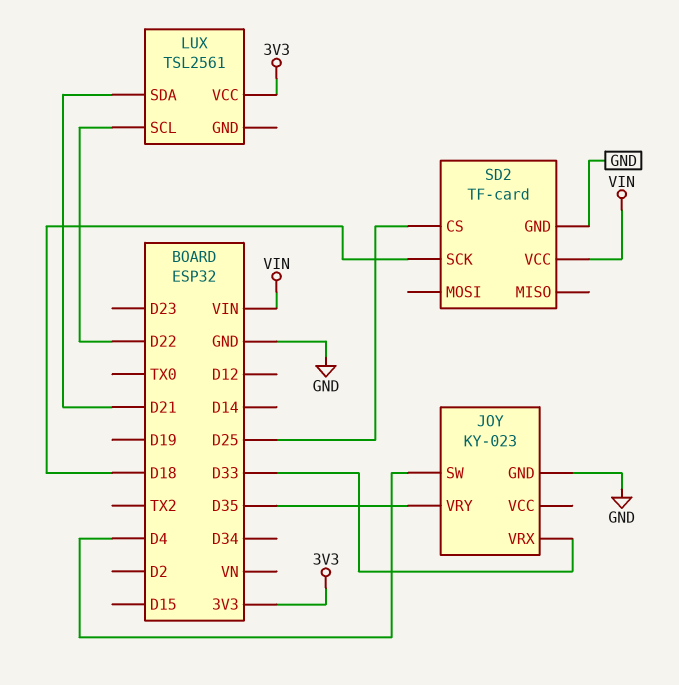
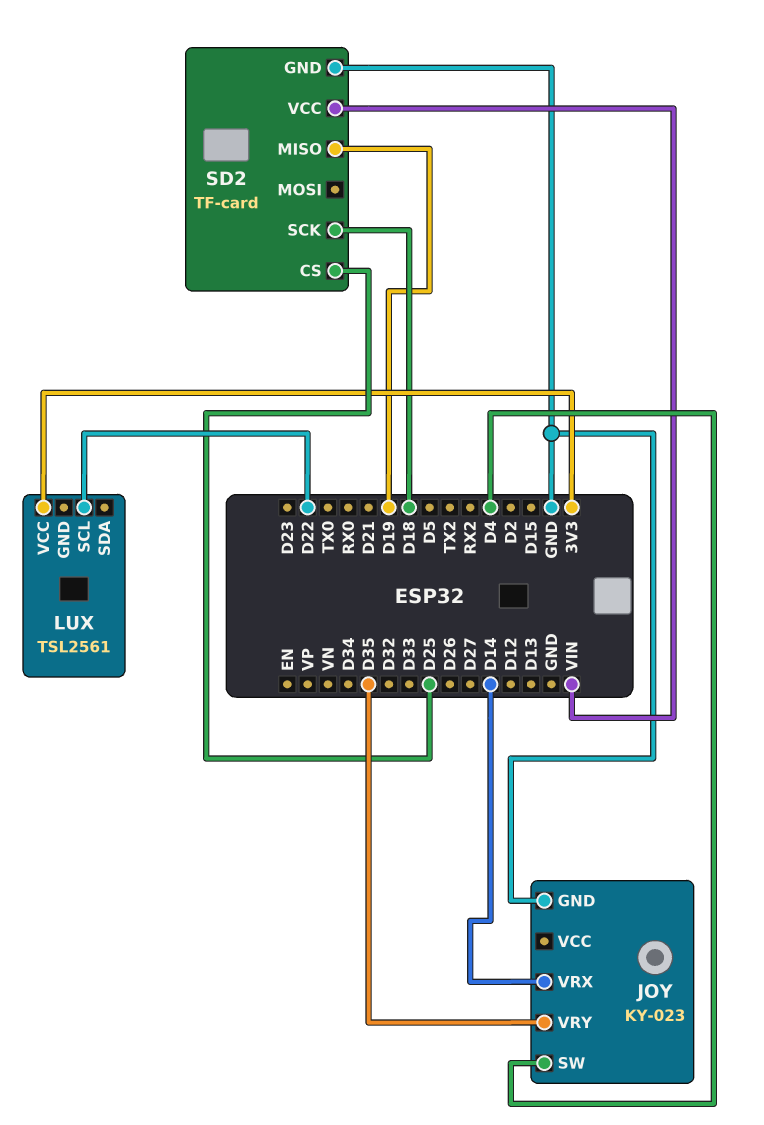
JOY pin VRX: D33 -> D14
LUX pin SDA: D21 -> none
SD2 pin MISO: none -> D19

